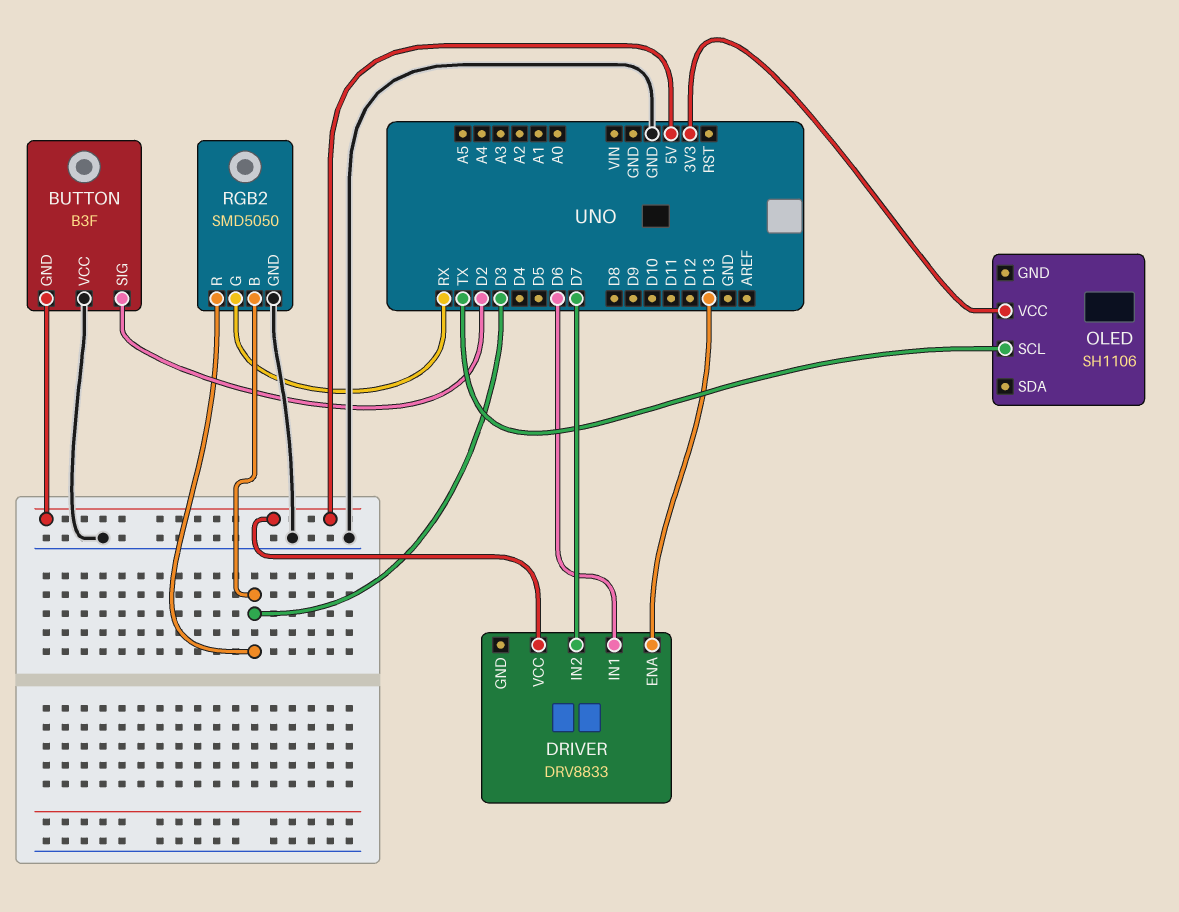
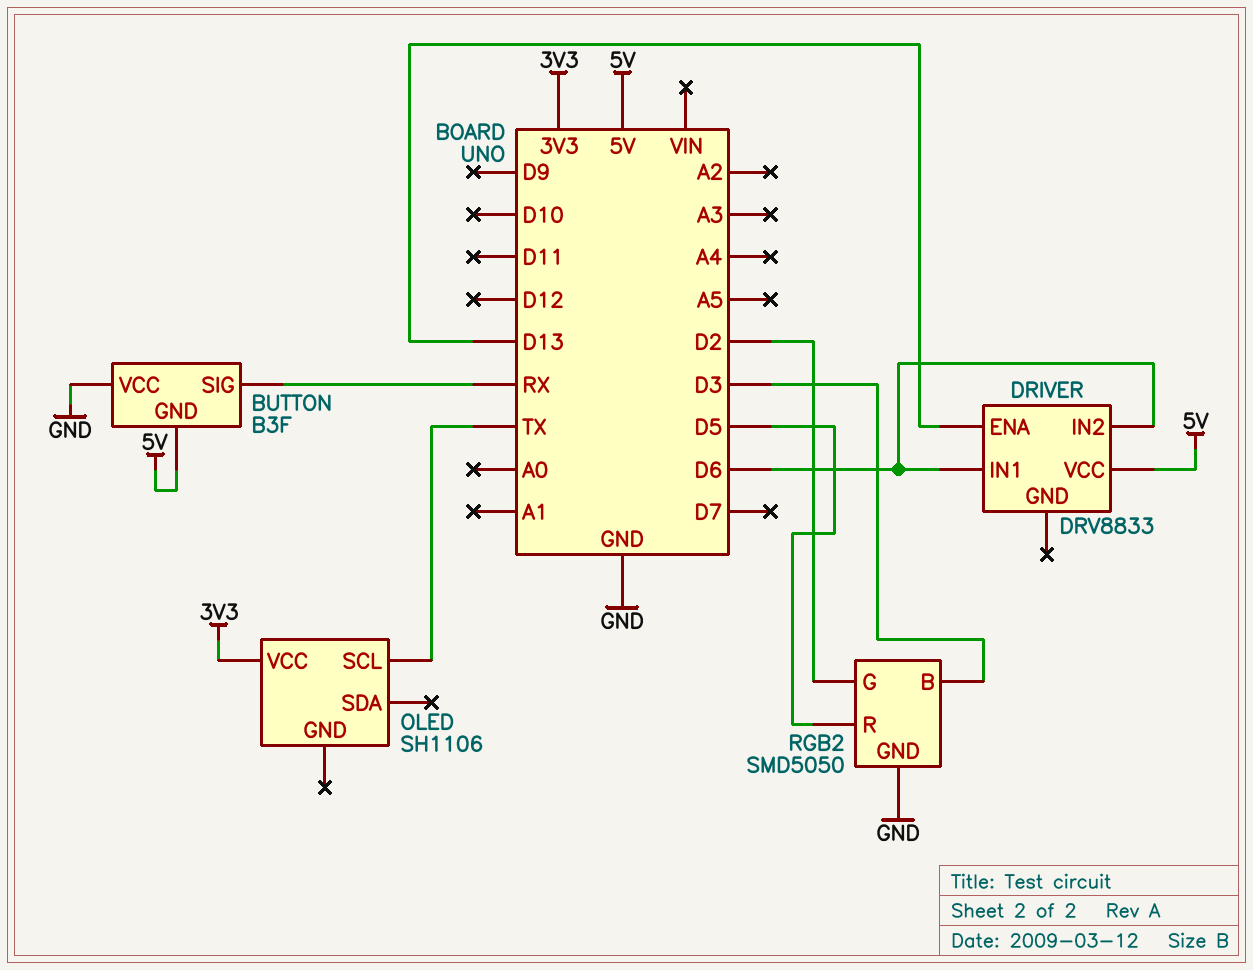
BUTTON pin SIG: D2 -> RX
DRIVER pin IN2: D7 -> D6
RGB2 pin G: RX -> D2
RGB2 pin R: D3 -> D5

